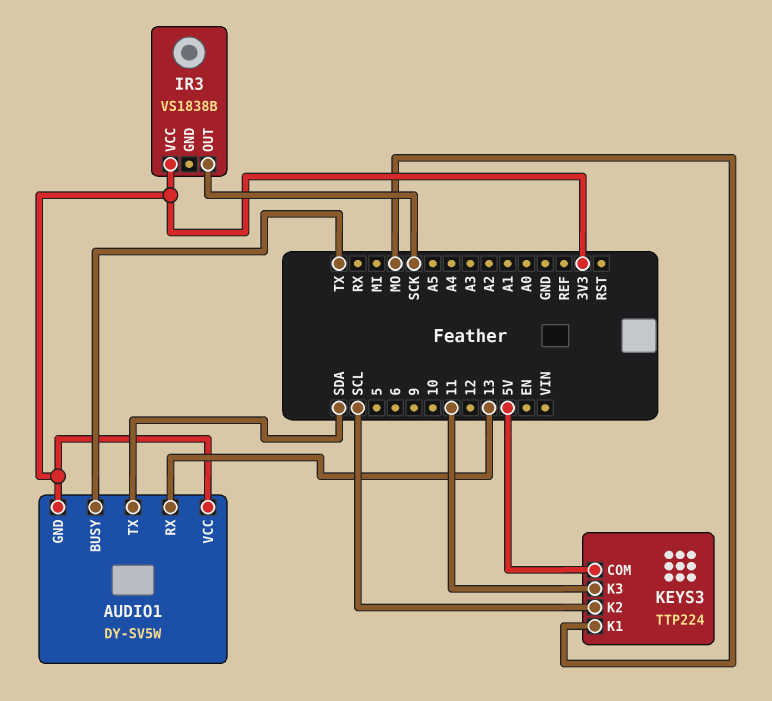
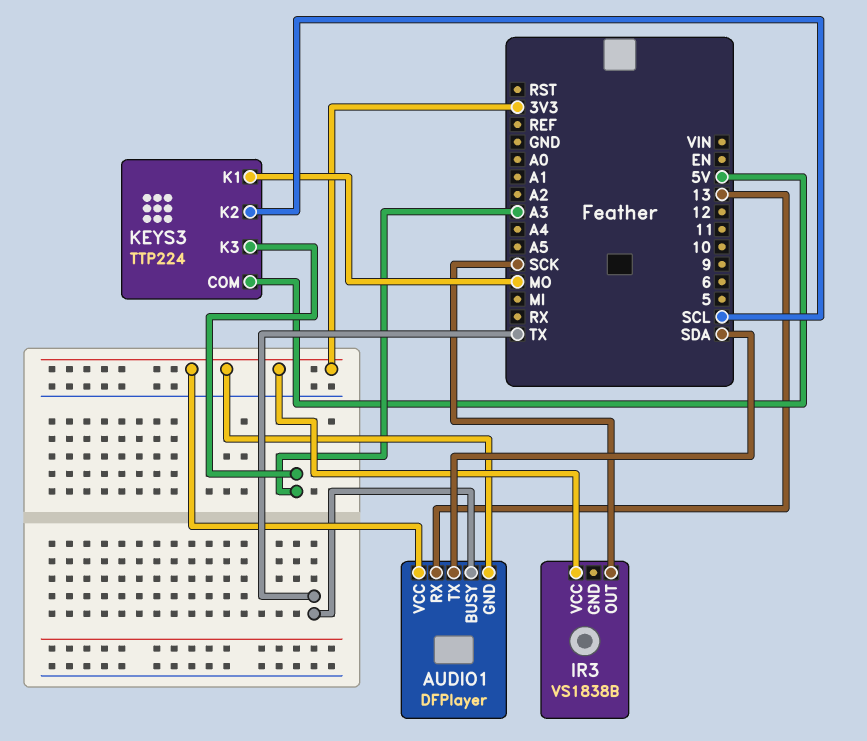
AUDIO1: DY-SV5W -> DFPlayer
KEYS3 pin K3: 11 -> A3

